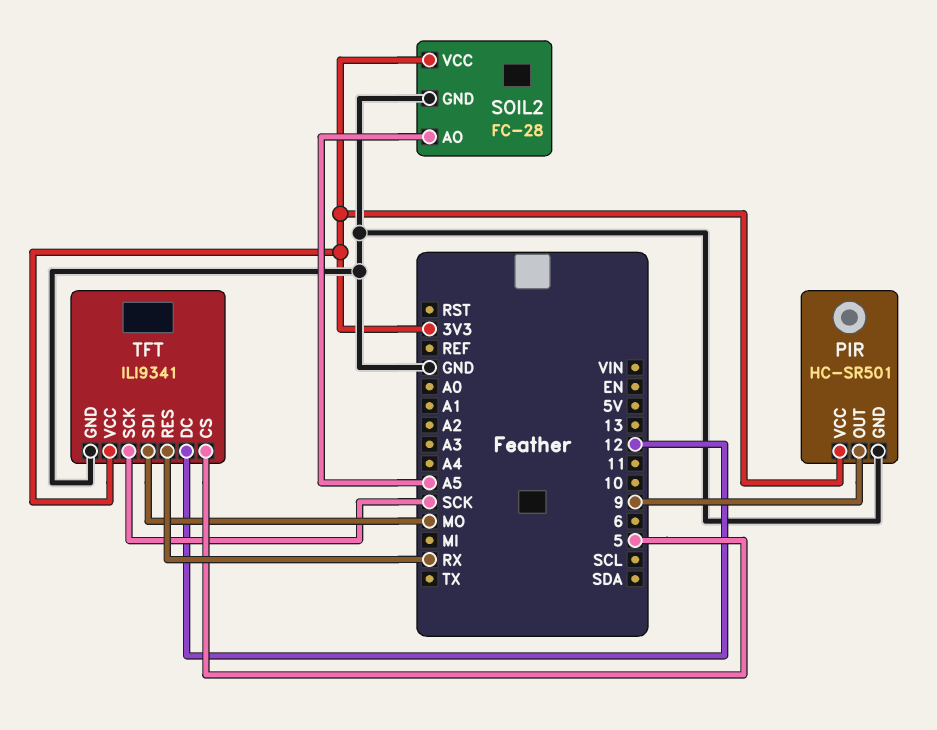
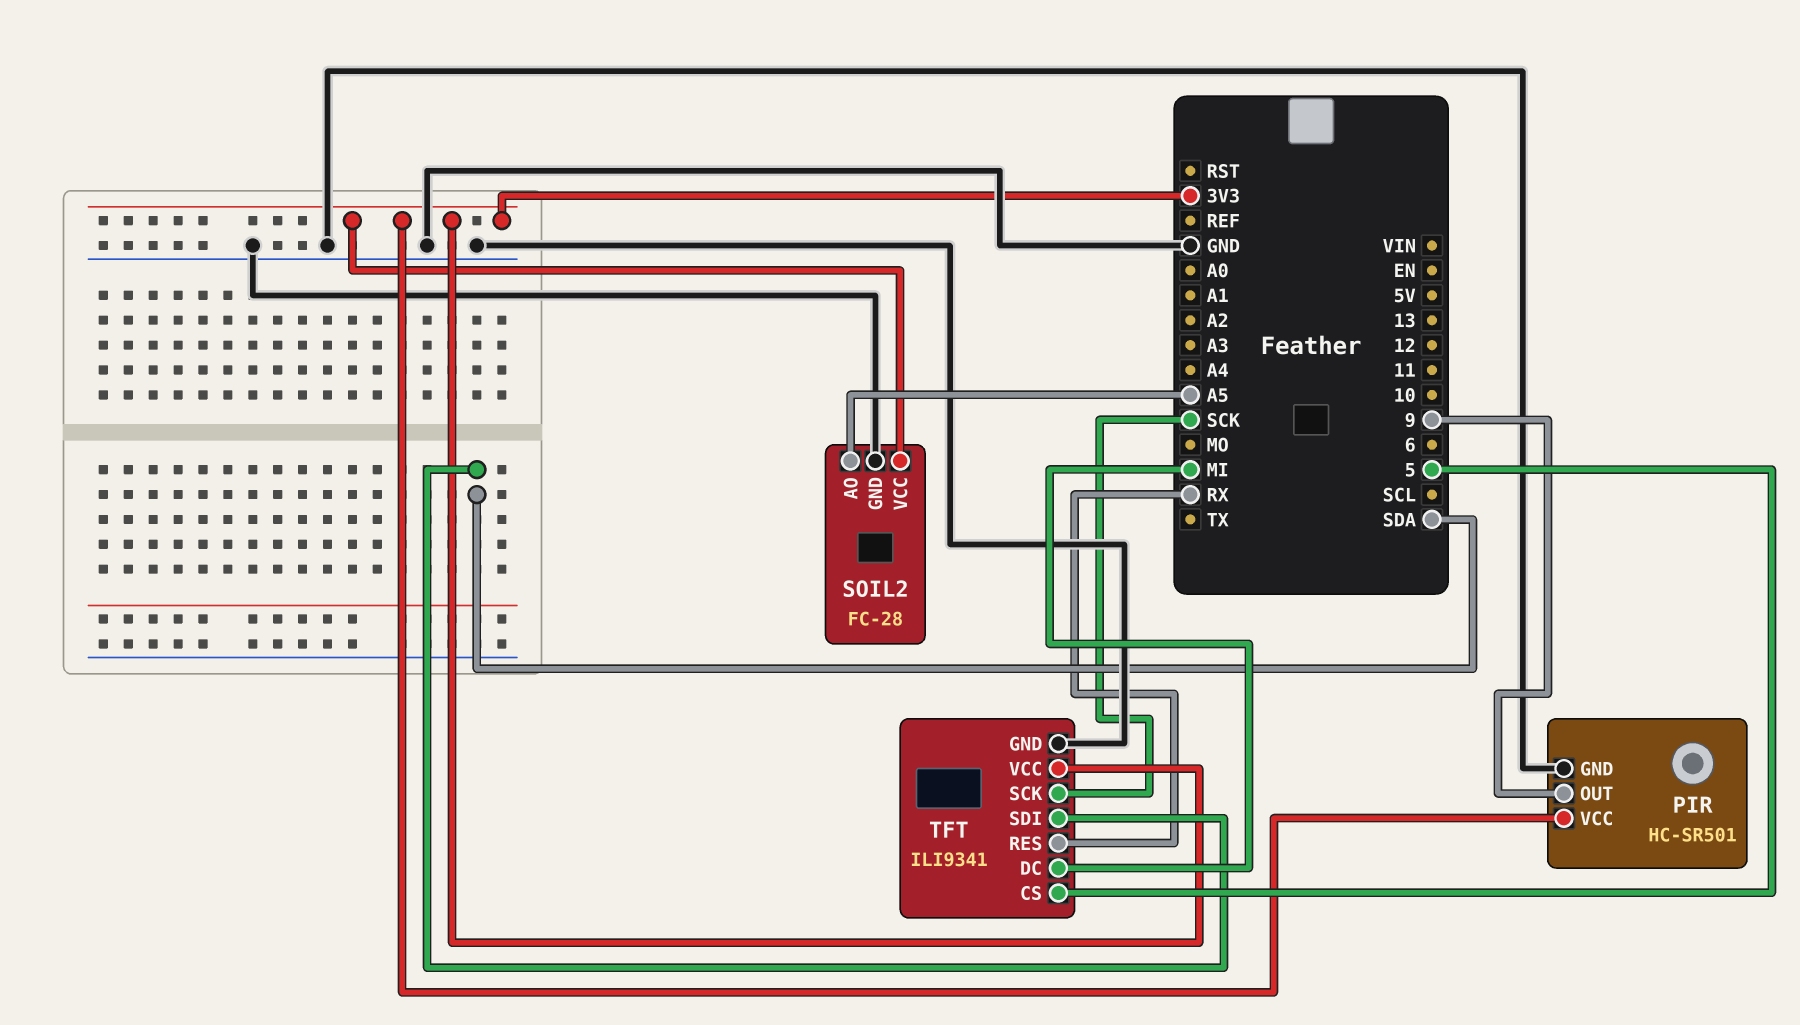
TFT pin DC: 12 -> MI
TFT pin SDI: MO -> SDA

